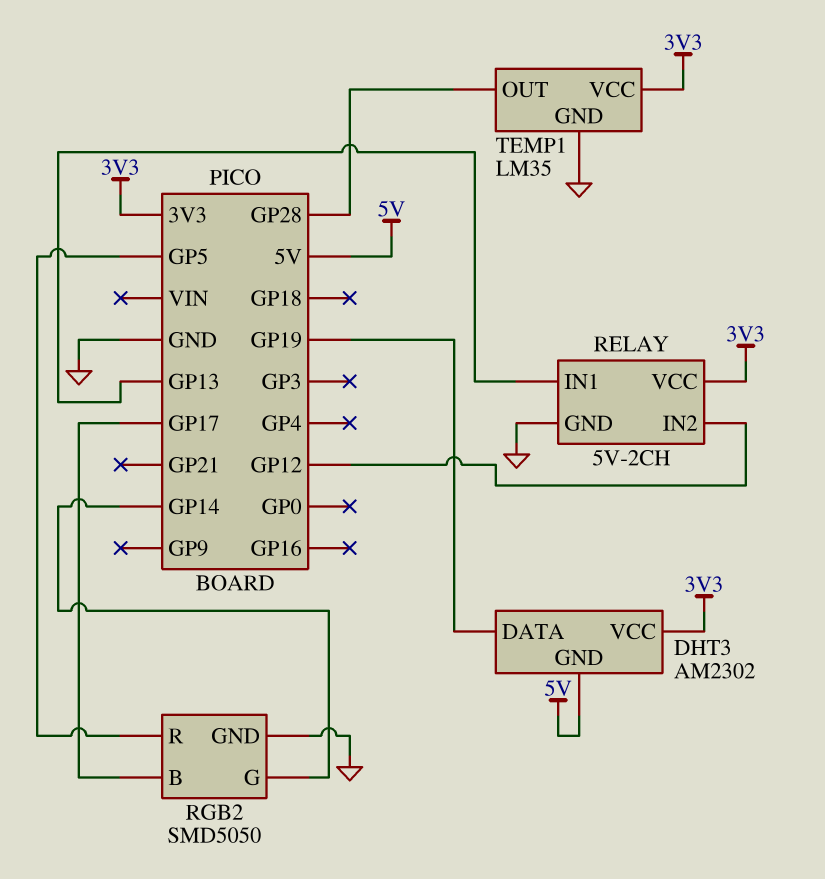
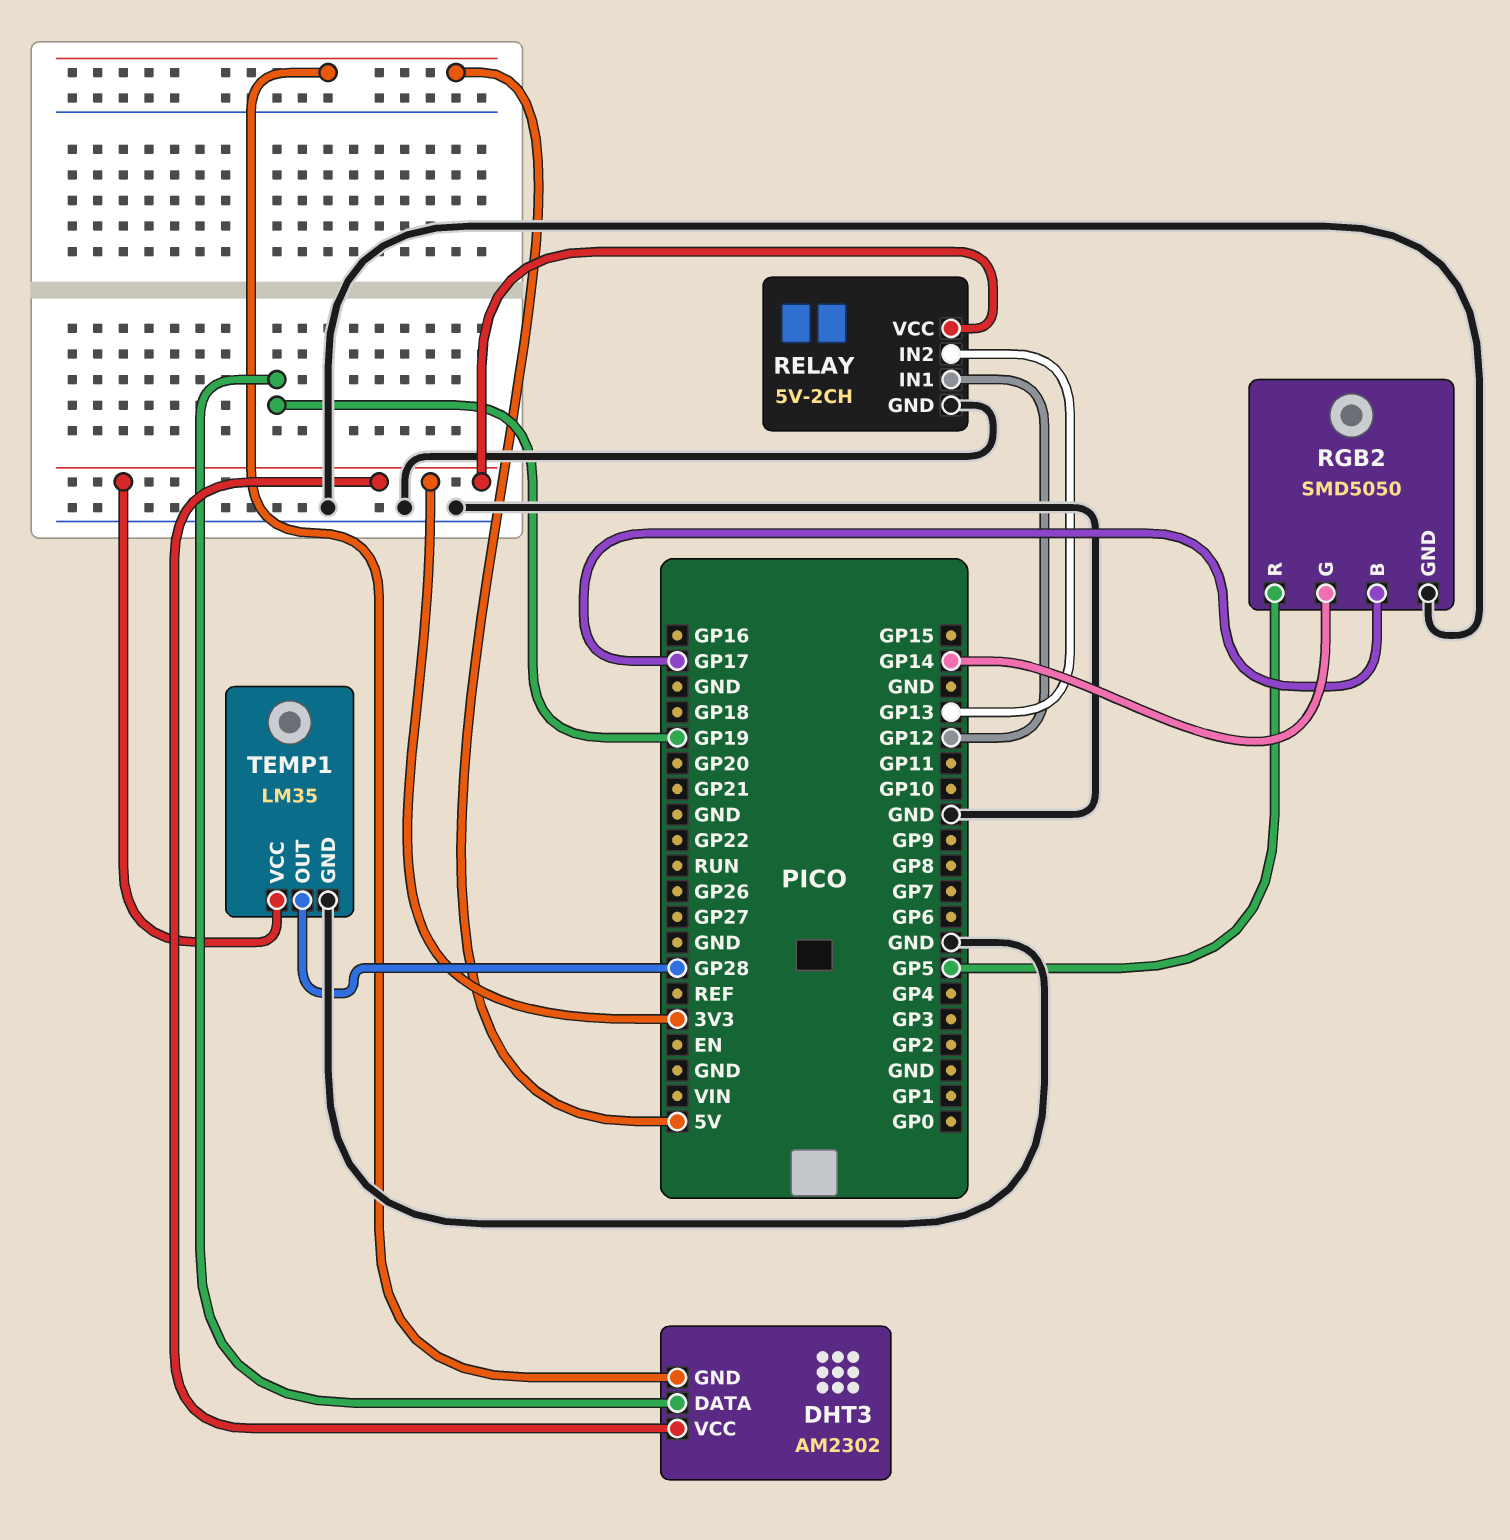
RELAY pin IN1: GP13 -> GP12
RELAY pin IN2: GP12 -> GP13

